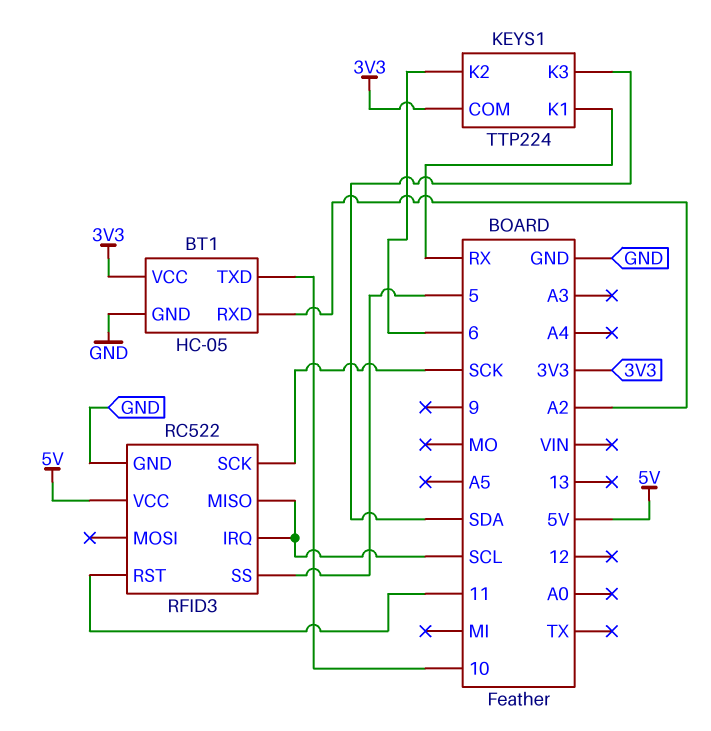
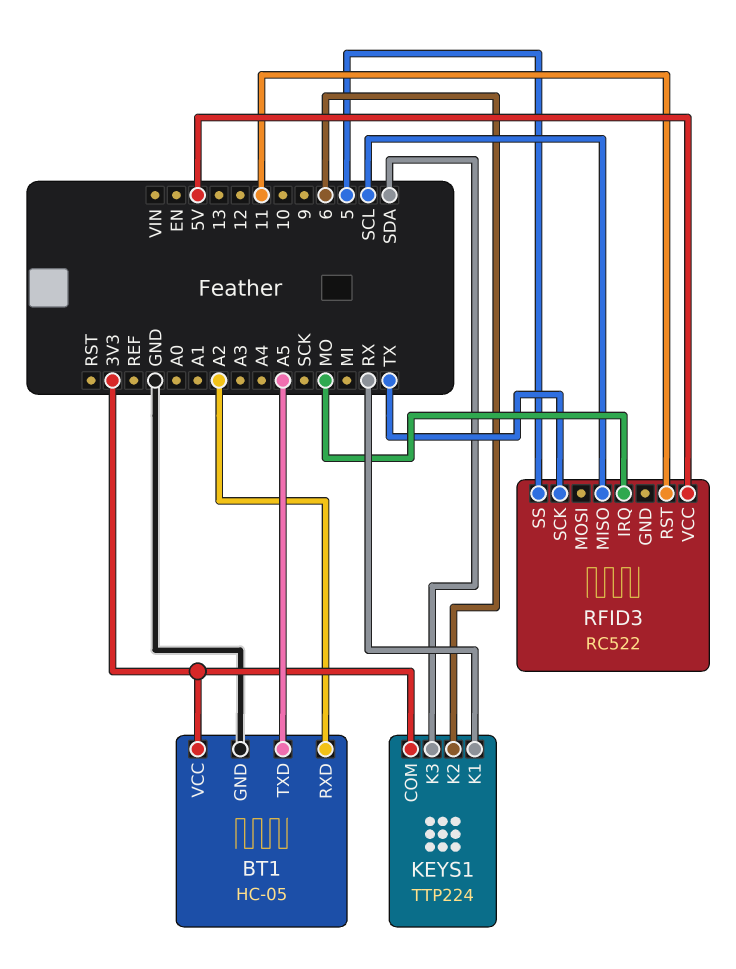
BT1 pin TXD: 10 -> A5
RFID3 pin GND: GND -> none
RFID3 pin IRQ: SCL -> MO
RFID3 pin SCK: SCK -> TX

